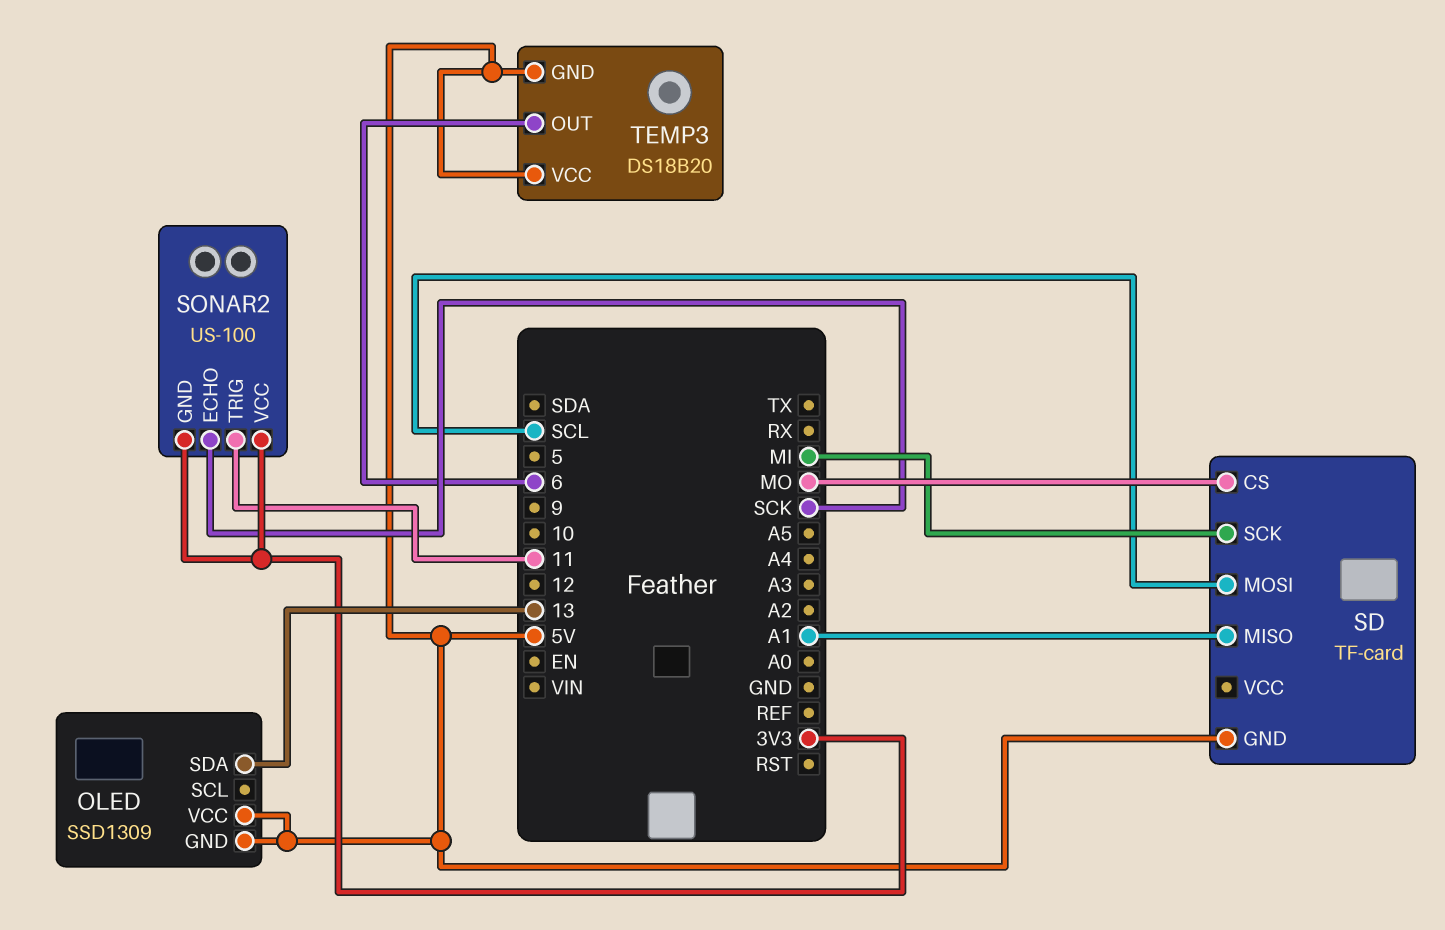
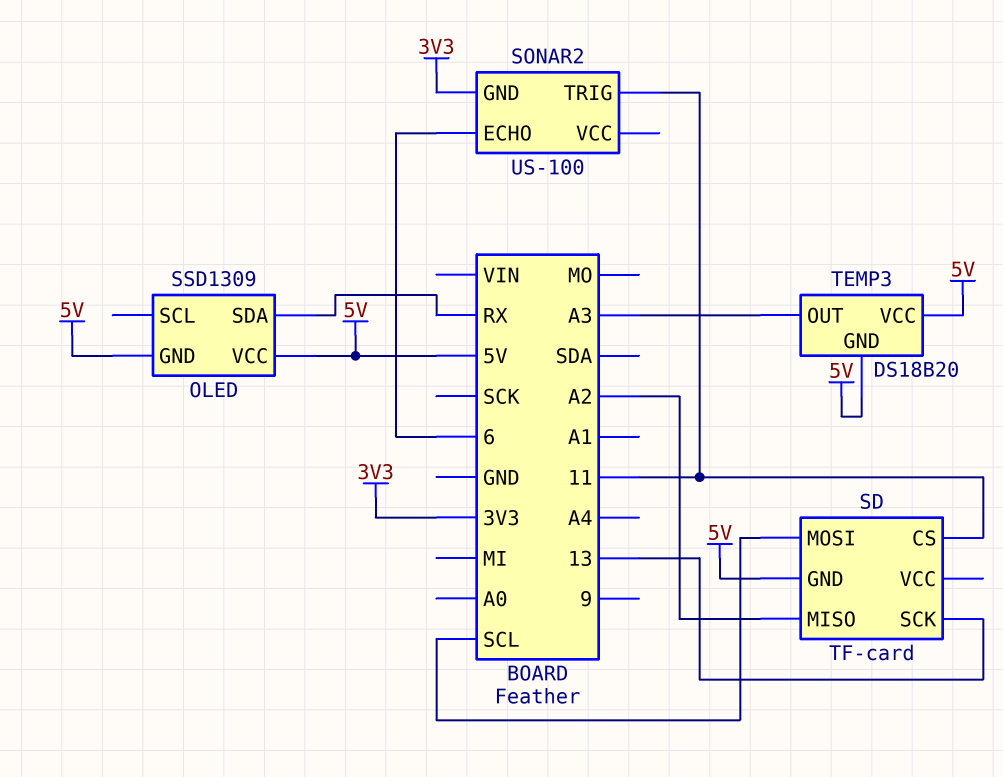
OLED pin SDA: 13 -> RX
SD pin CS: MO -> 11
SD pin MISO: A1 -> A2
SD pin SCK: MI -> 13
SONAR2 pin ECHO: SCK -> 6
SONAR2 pin VCC: 3V3 -> none
TEMP3 pin OUT: 6 -> A3

